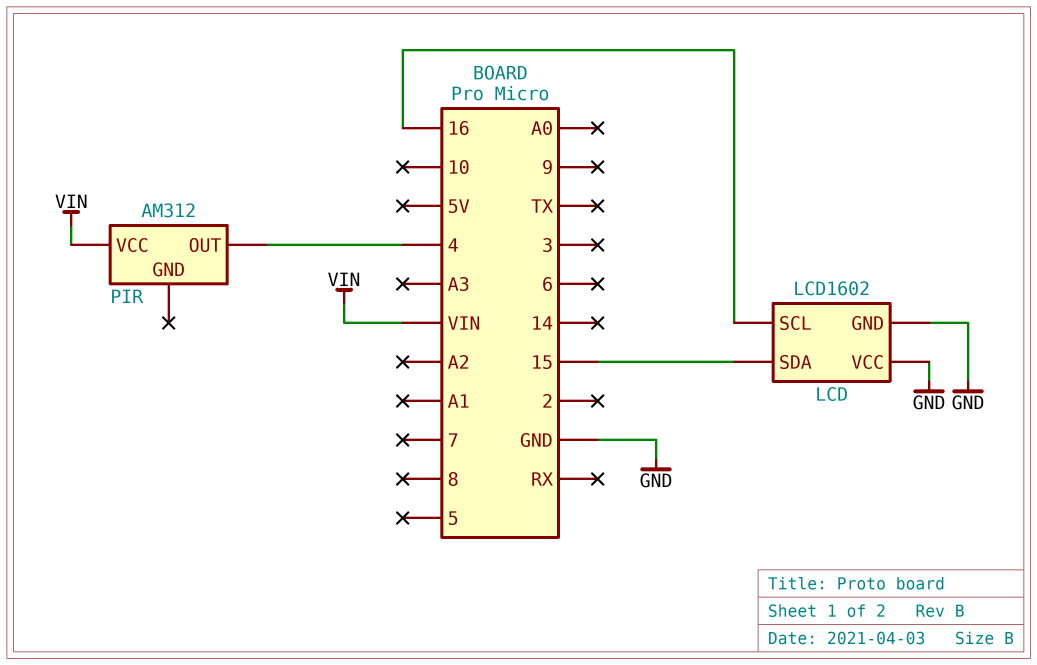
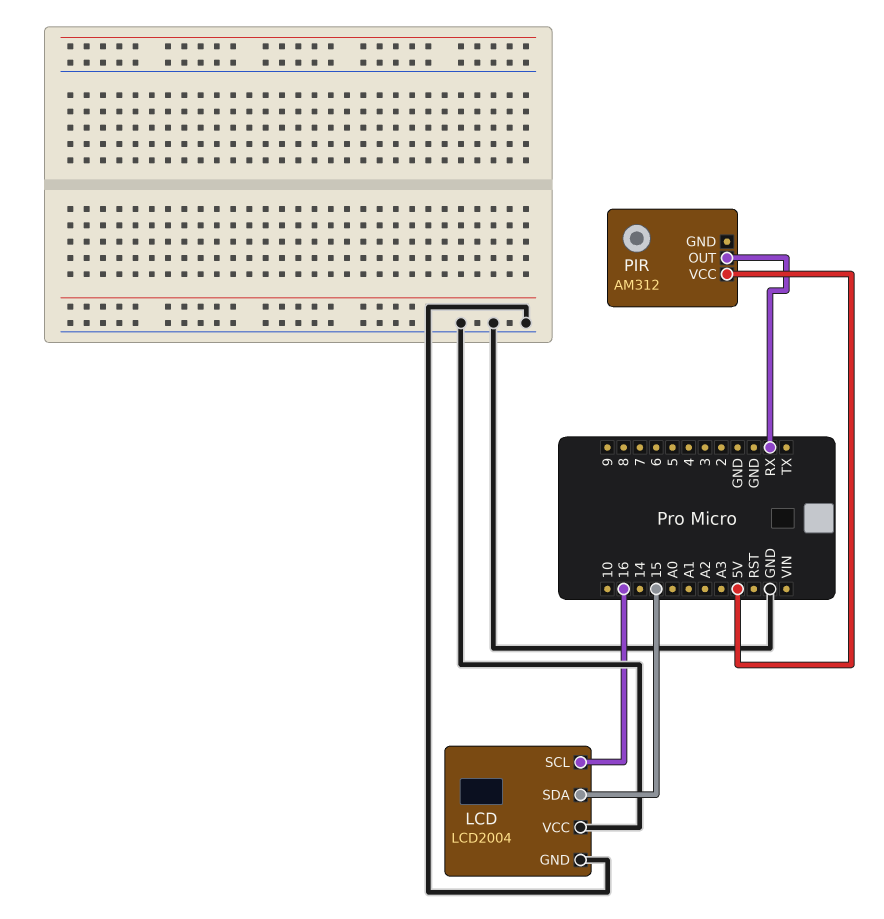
LCD: LCD1602 -> LCD2004
PIR pin OUT: 4 -> RX
PIR pin VCC: VIN -> 5V

